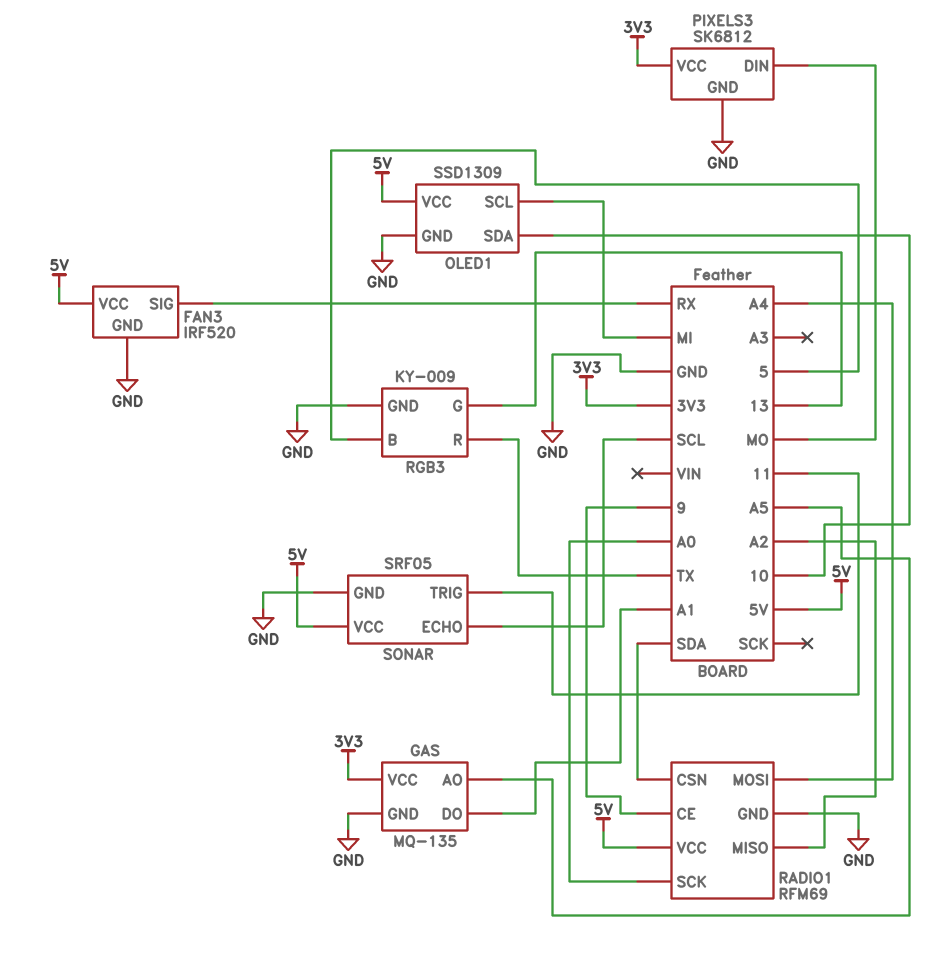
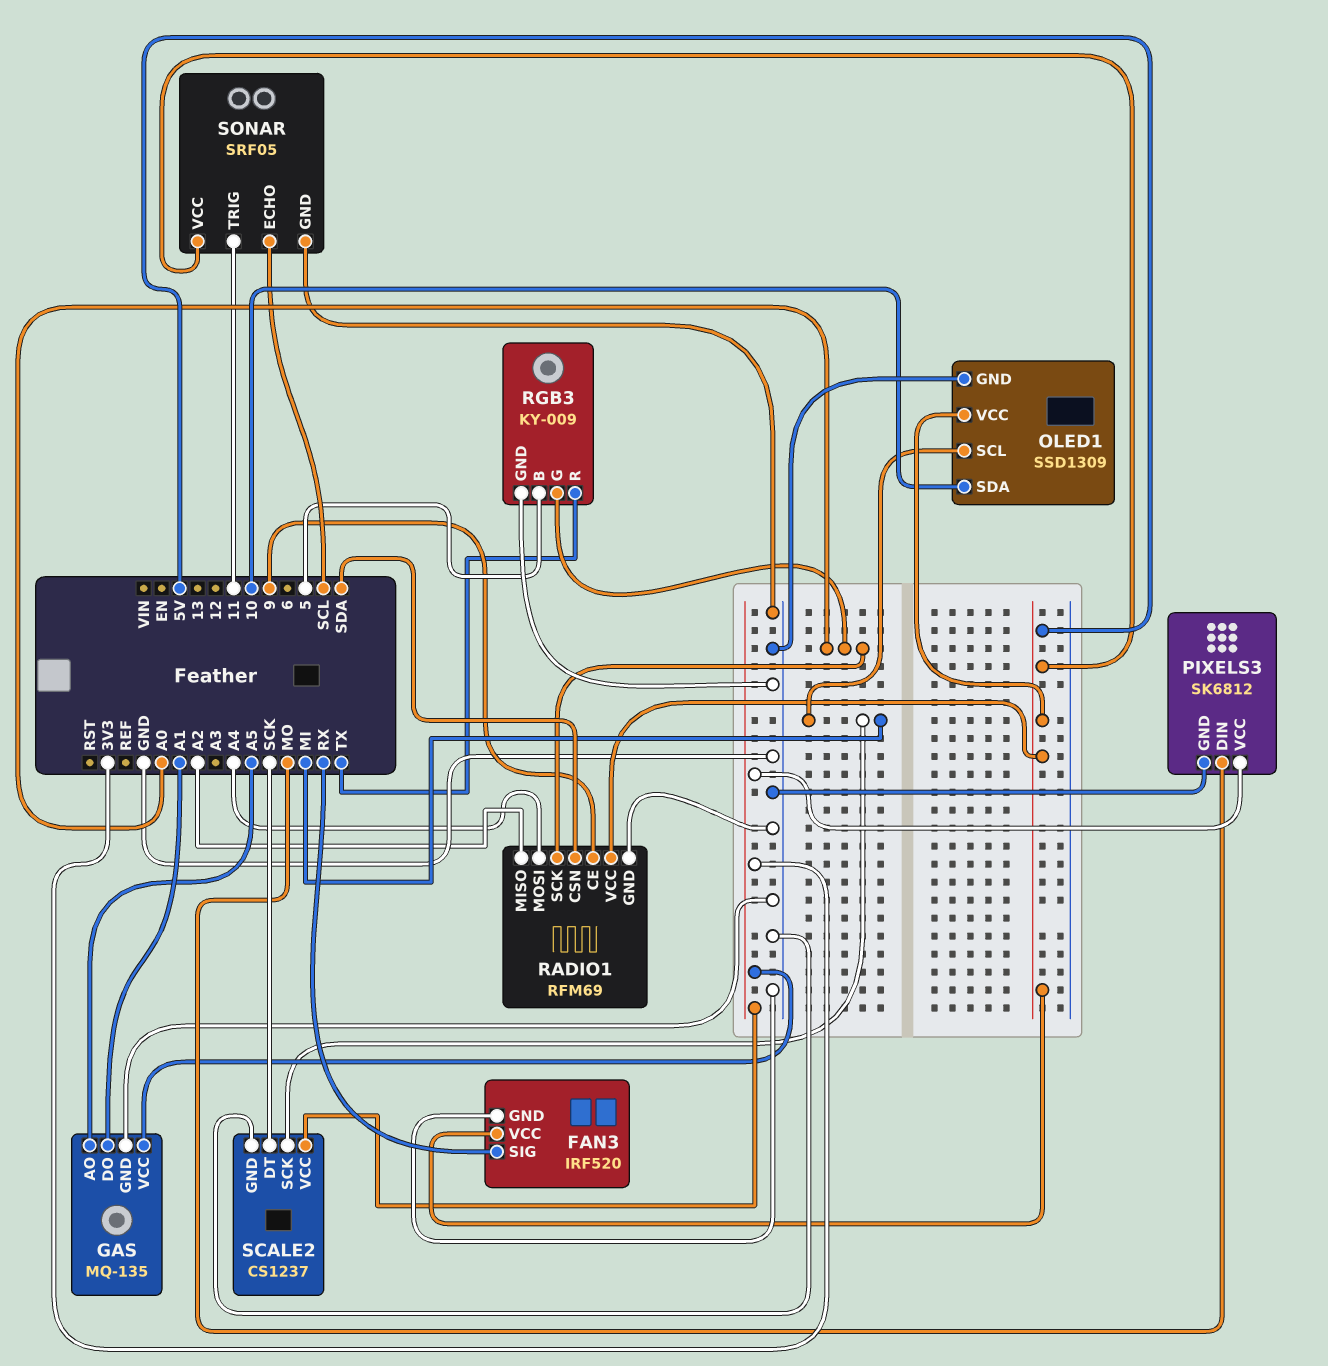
RGB3 pin G: 13 -> A0
SCALE2: none -> CS1237
SCALE2 pin DT: none -> SCK
SCALE2 pin GND: none -> GND
SCALE2 pin SCK: none -> MI
SCALE2 pin VCC: none -> 3V3

